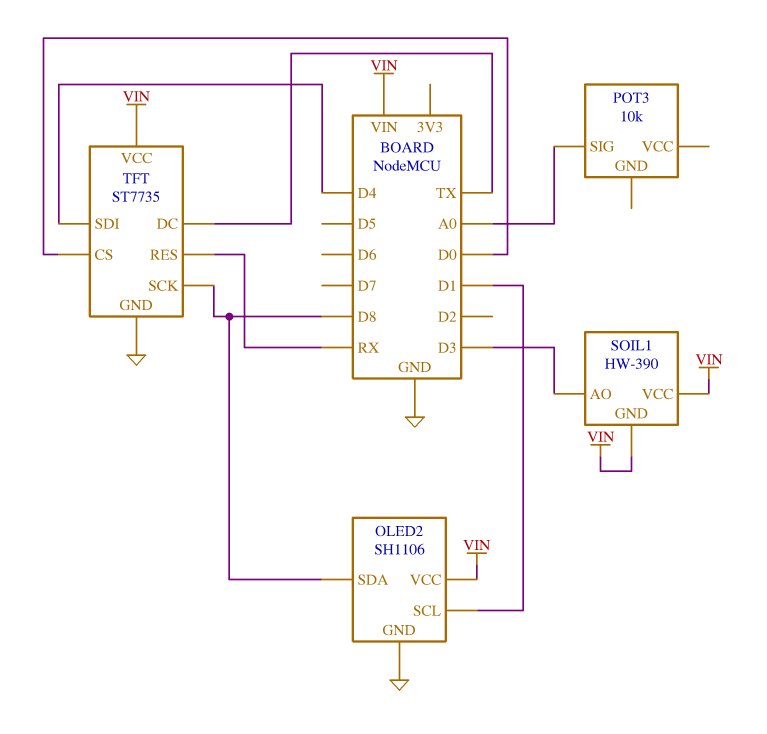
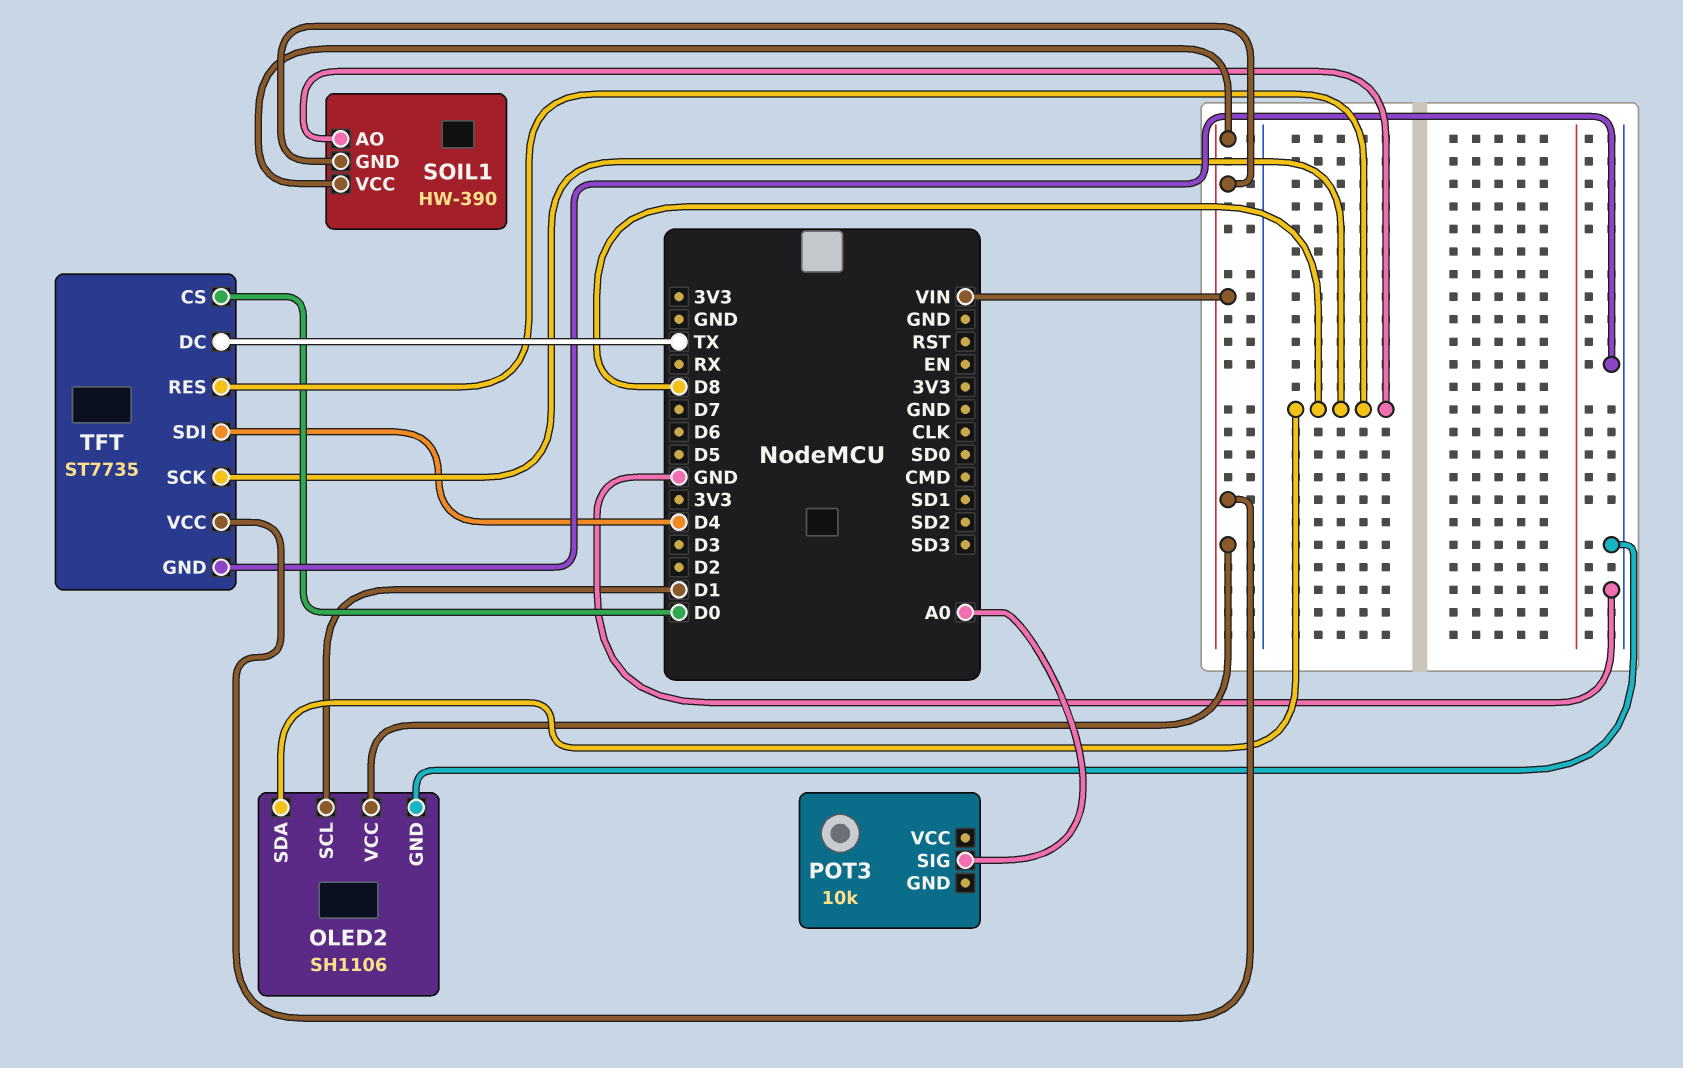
SOIL1 pin AO: D3 -> D8
TFT pin RES: RX -> D8

